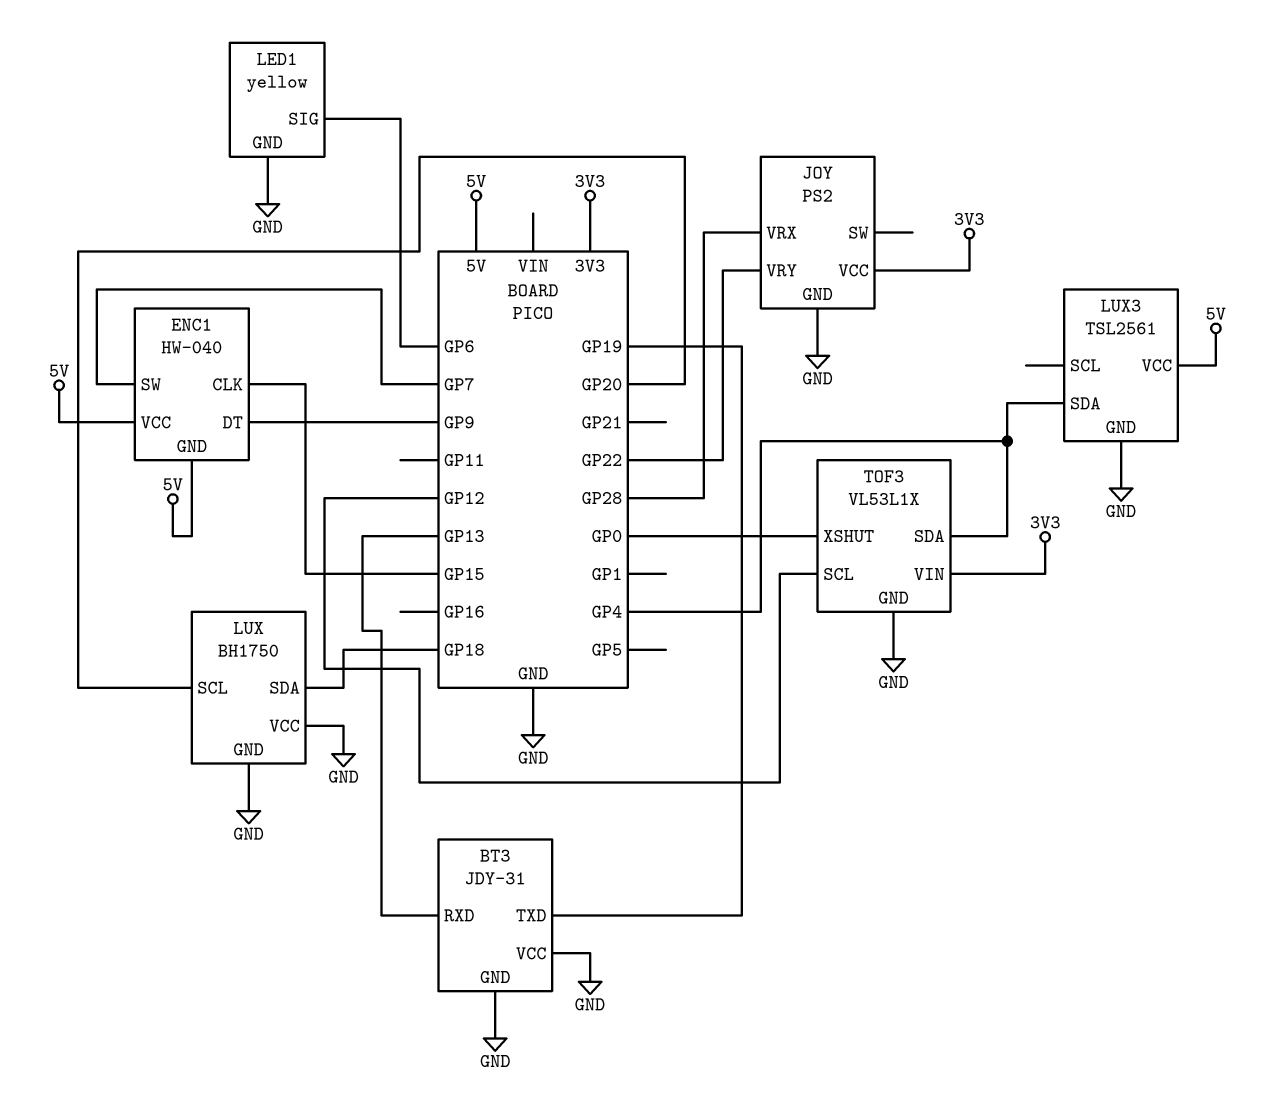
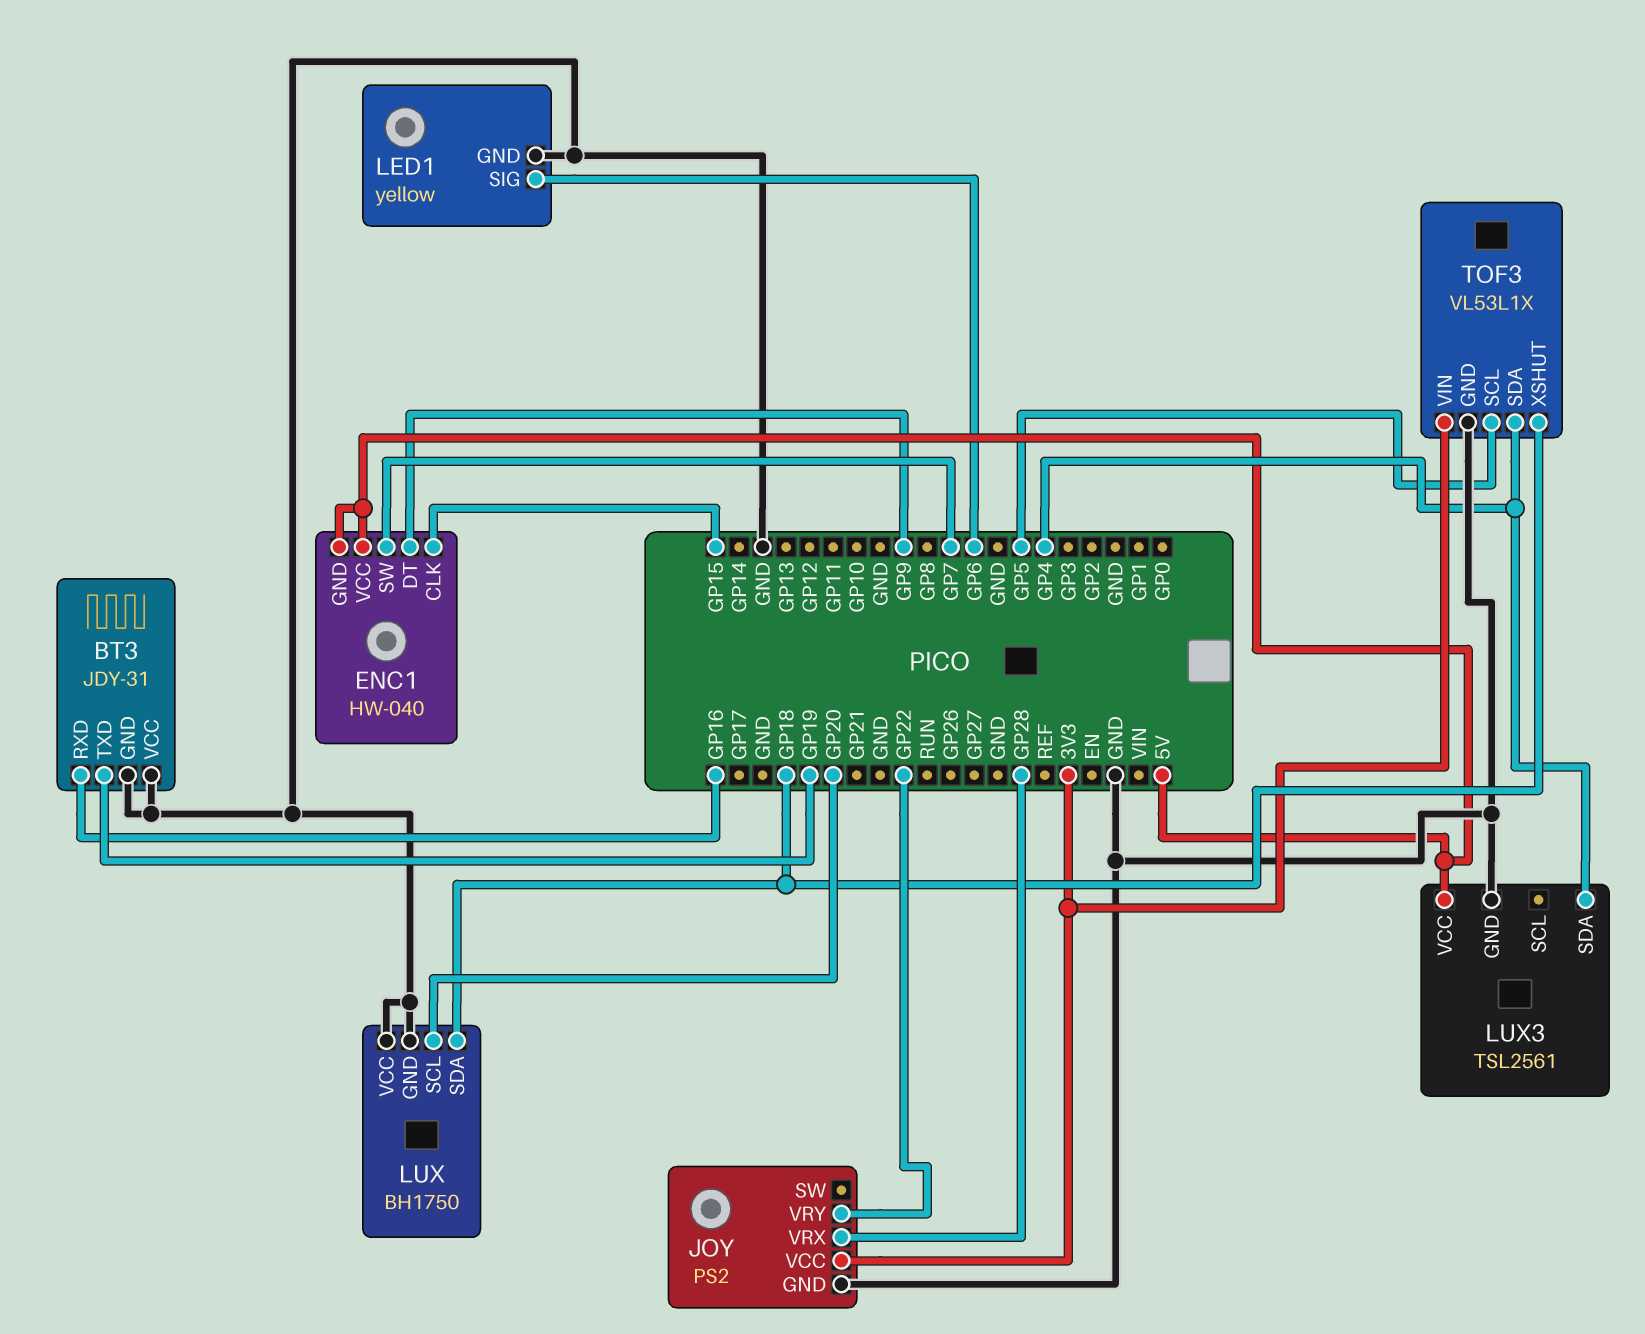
BT3 pin RXD: GP13 -> GP16
TOF3 pin SCL: GP12 -> GP5
TOF3 pin XSHUT: GP0 -> GP18

